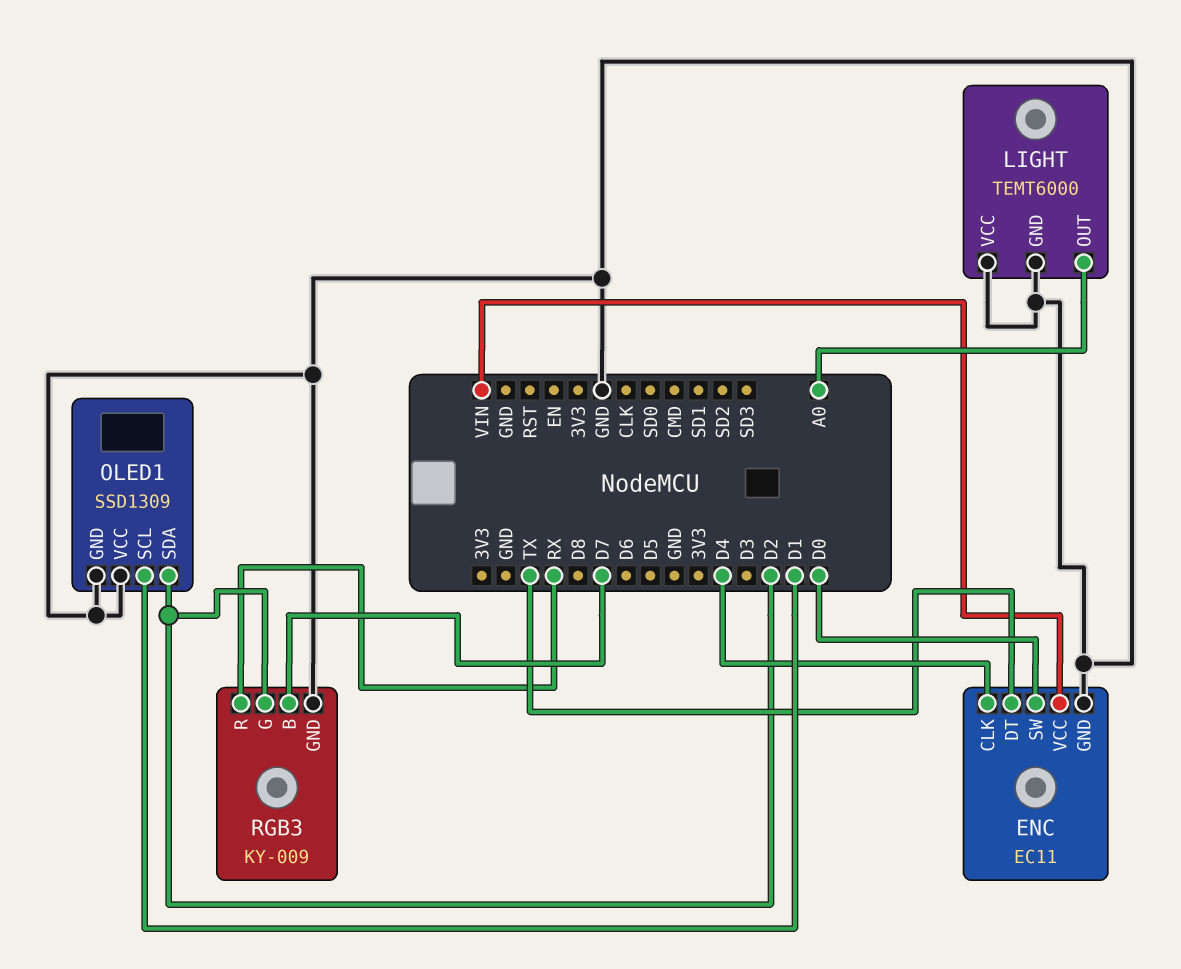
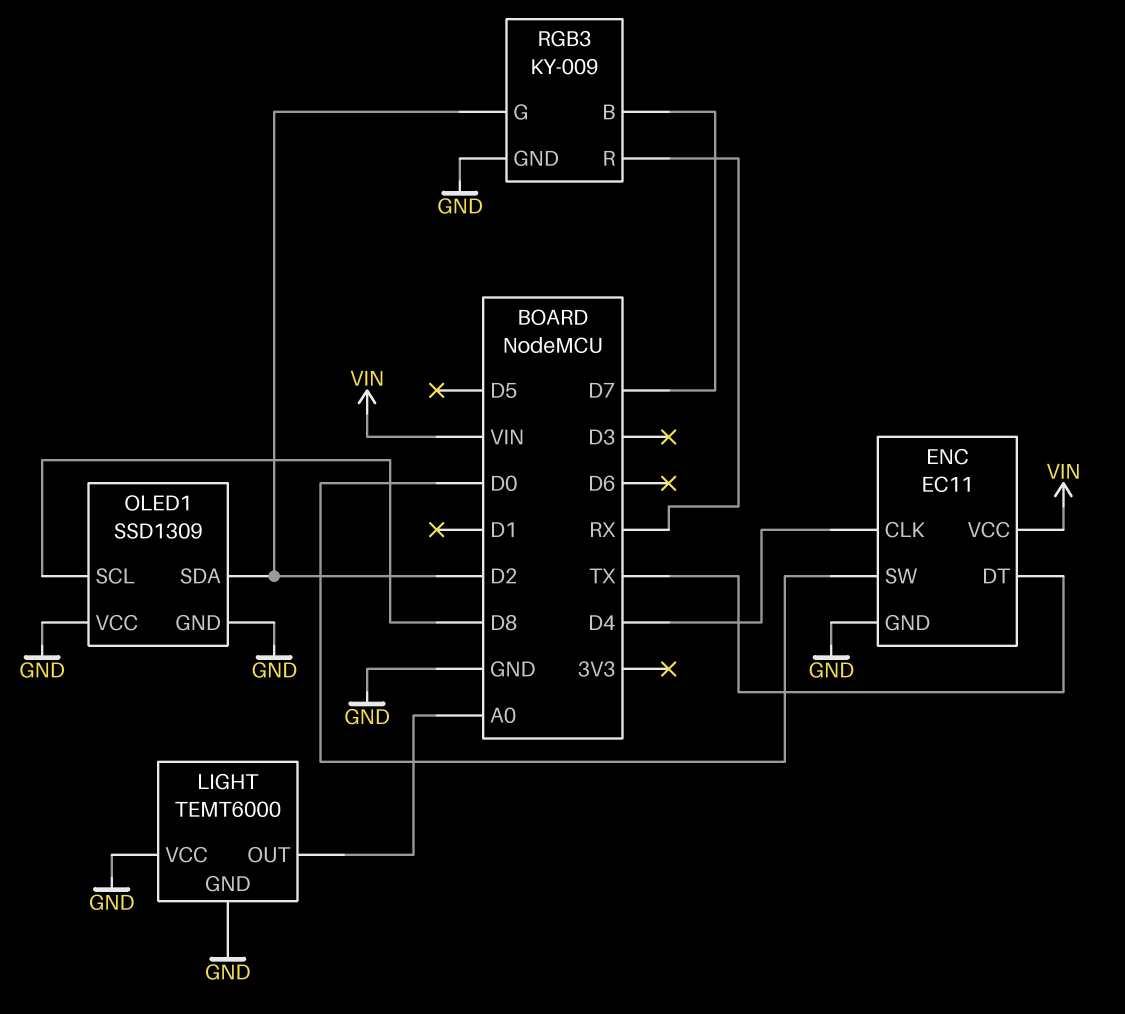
OLED1 pin SCL: D1 -> D8

